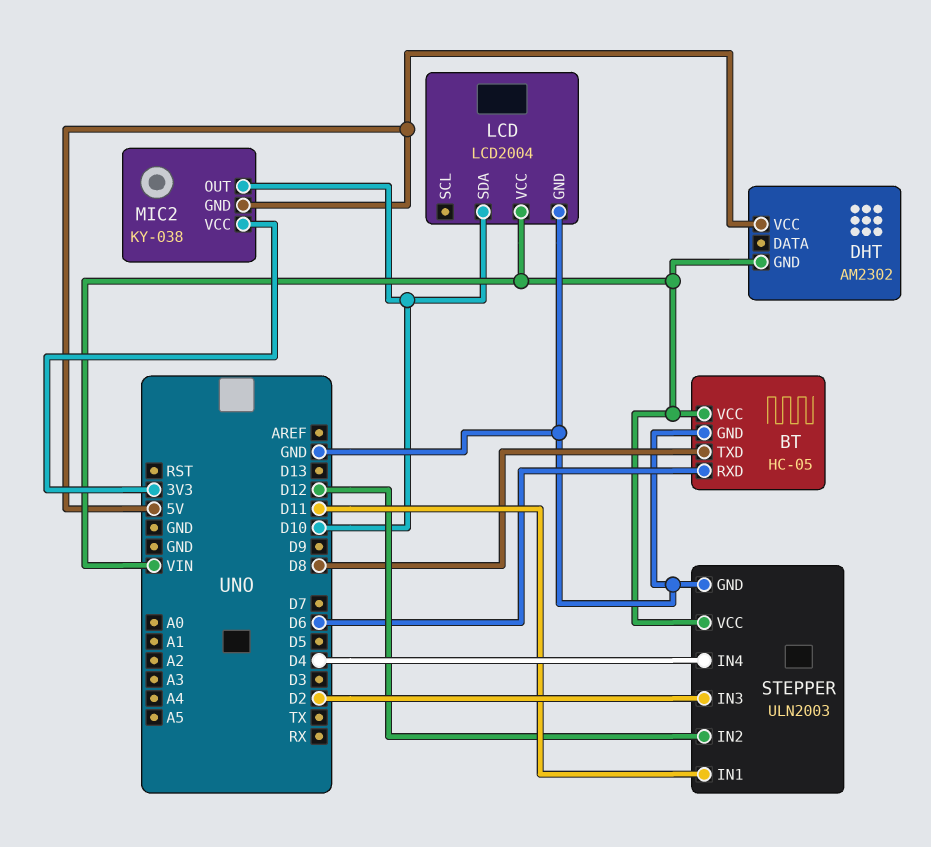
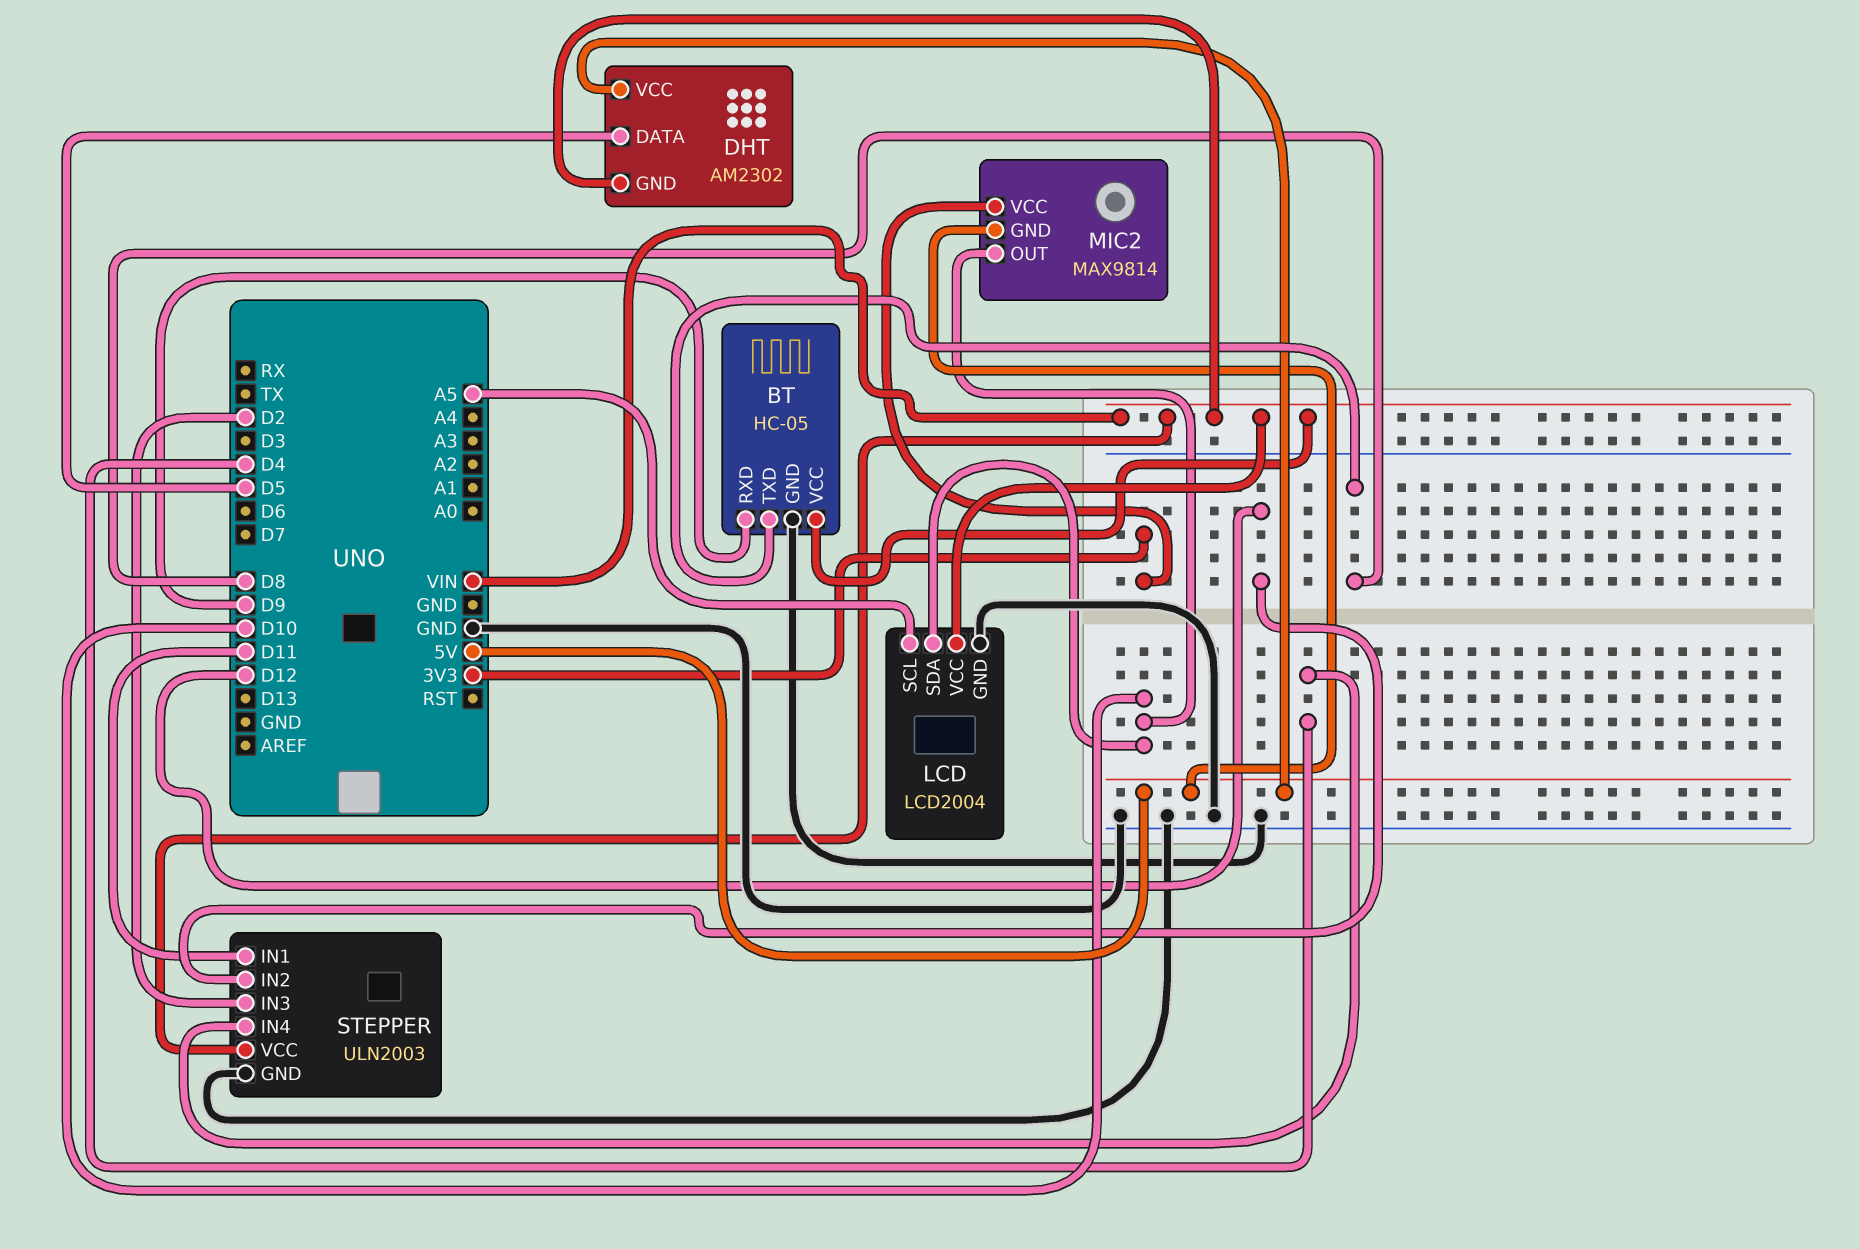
BT pin RXD: D6 -> D9
DHT pin DATA: none -> D5
LCD pin SCL: none -> A5
MIC2: KY-038 -> MAX9814

